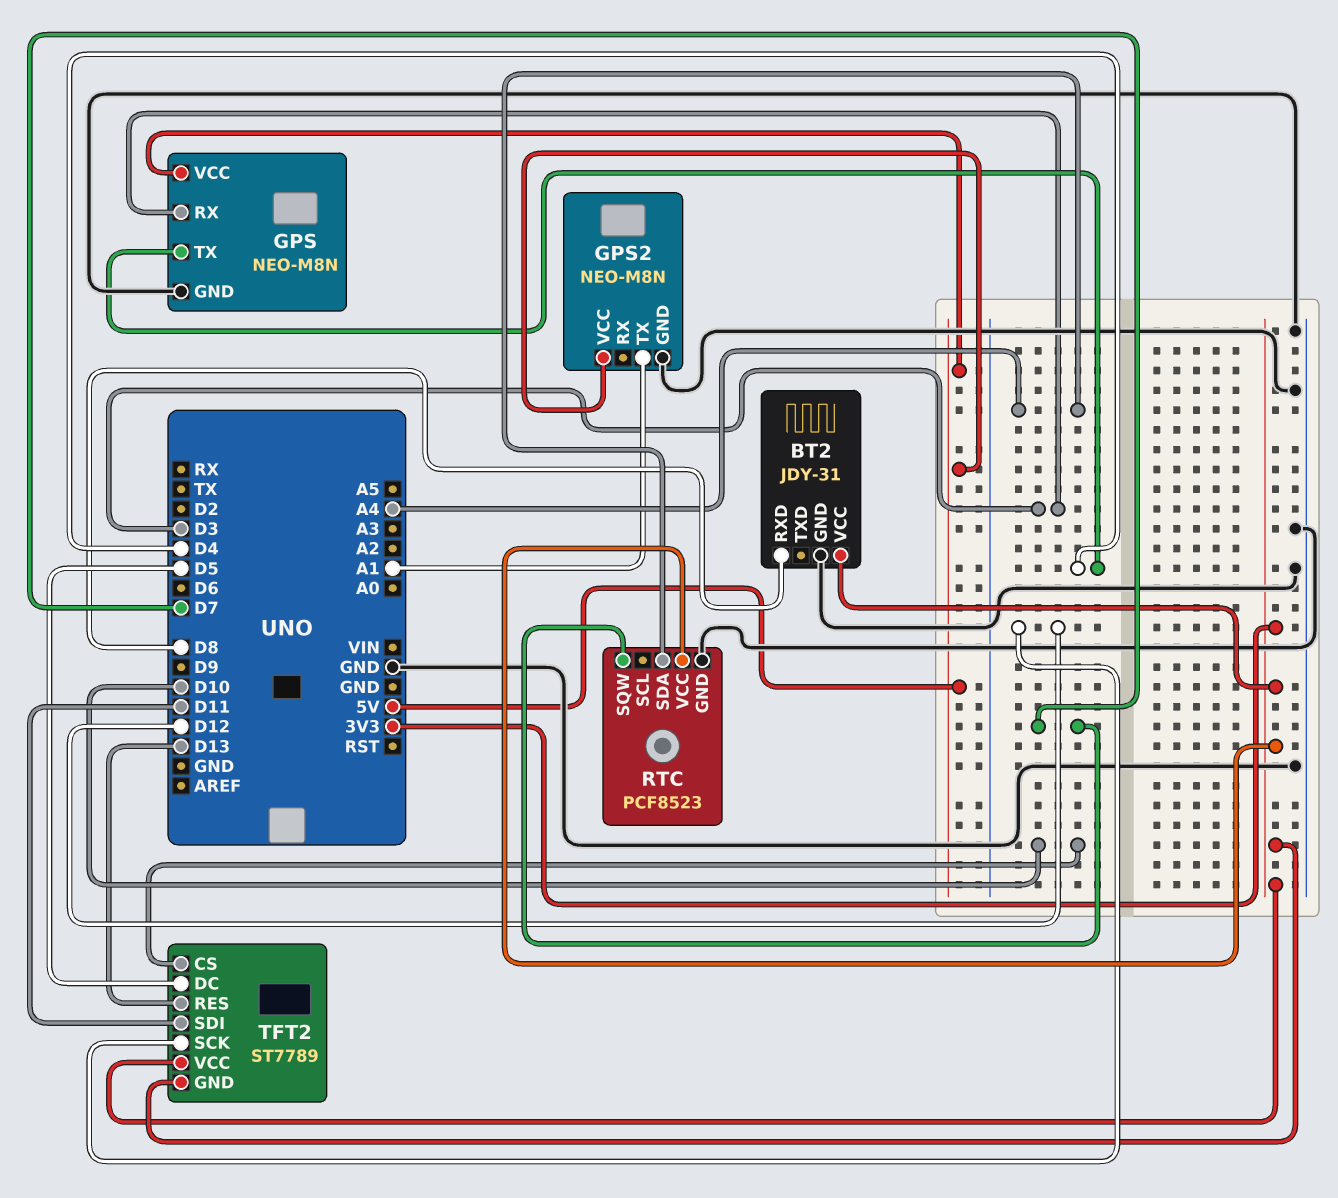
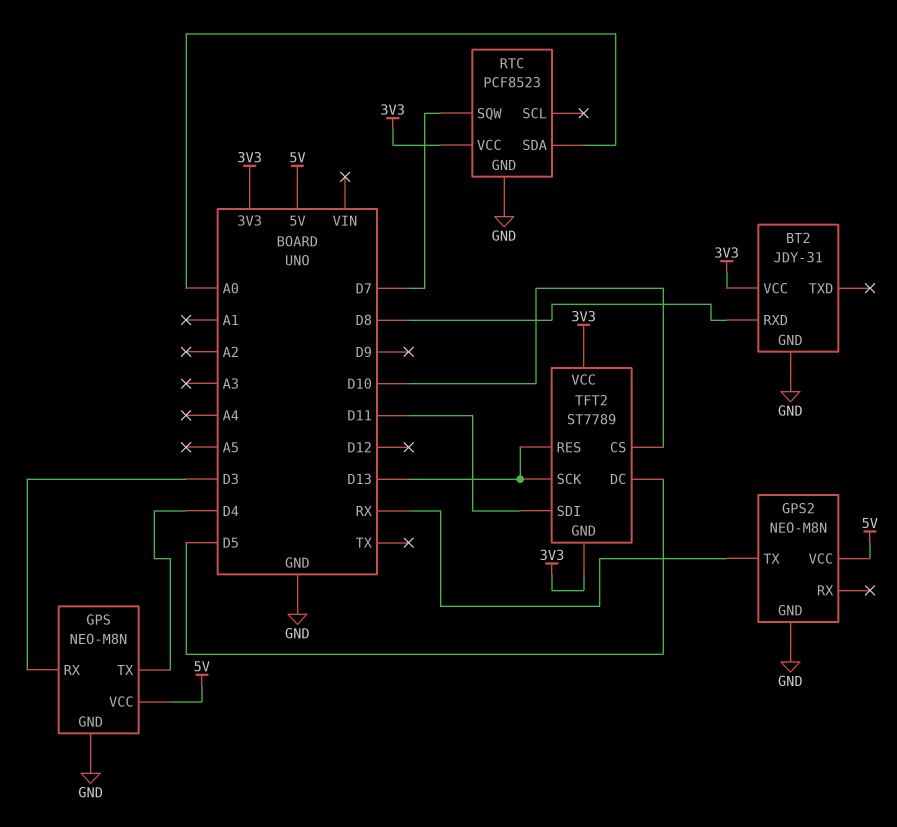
GPS2 pin TX: A1 -> RX
RTC pin SDA: A4 -> A0
TFT2 pin SCK: D12 -> D13

